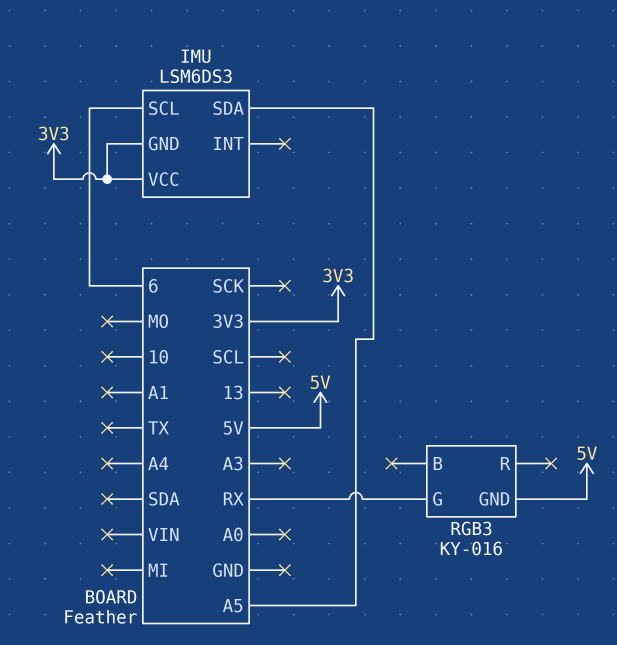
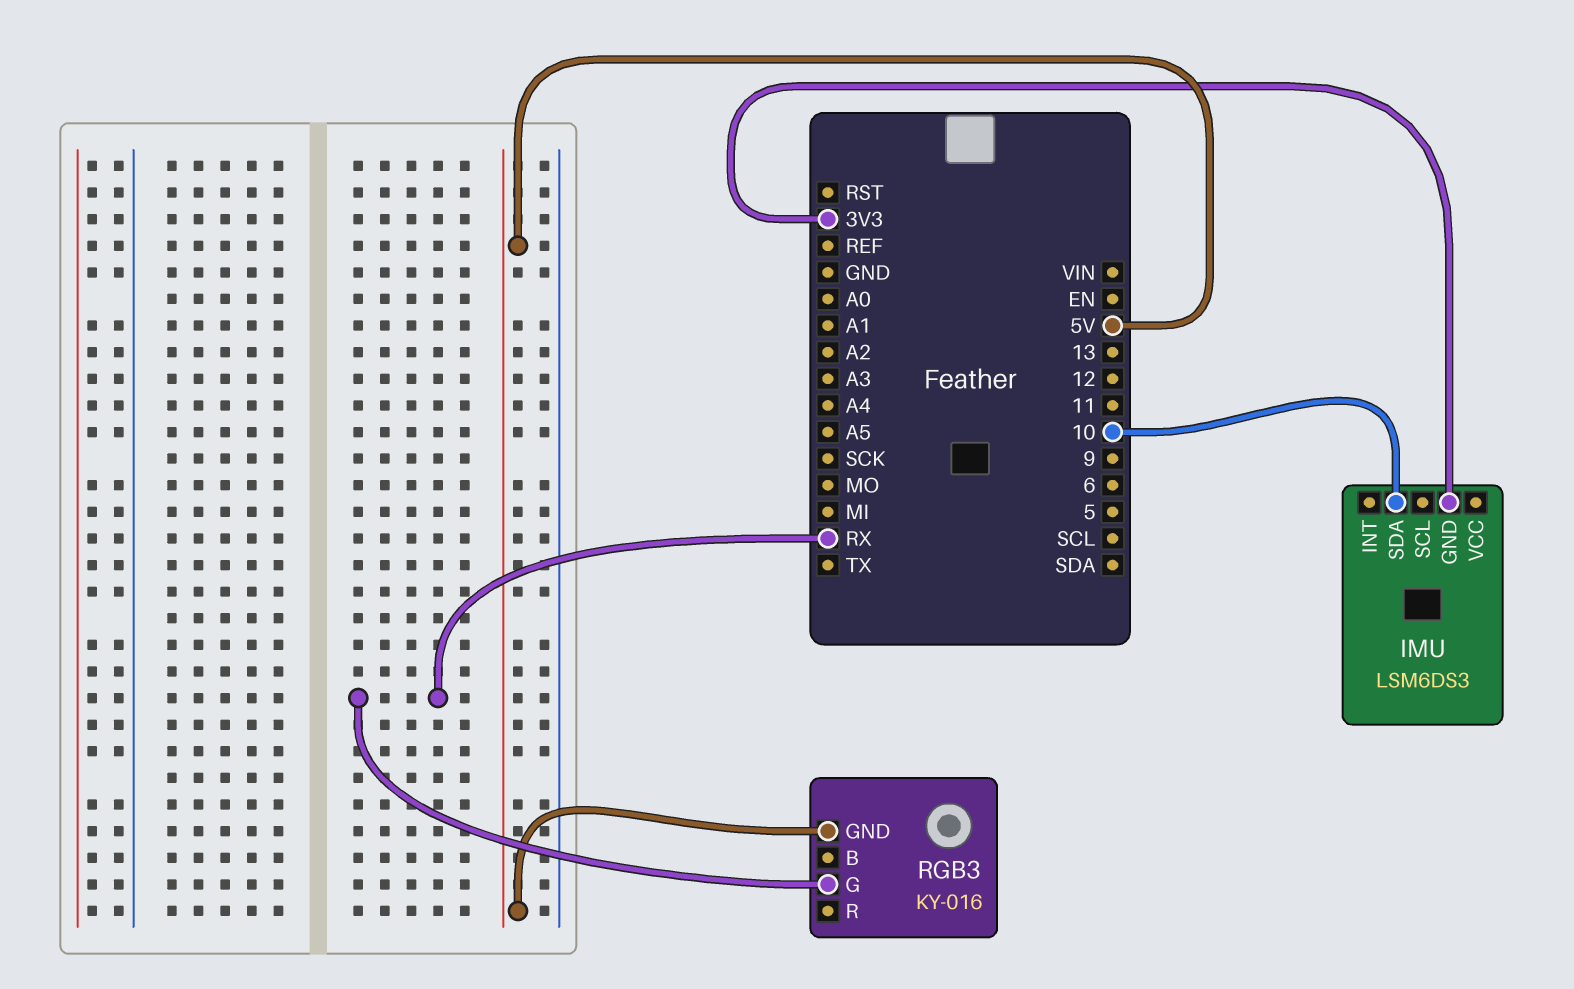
IMU pin SCL: 6 -> none
IMU pin SDA: A5 -> 10
IMU pin VCC: 3V3 -> none

